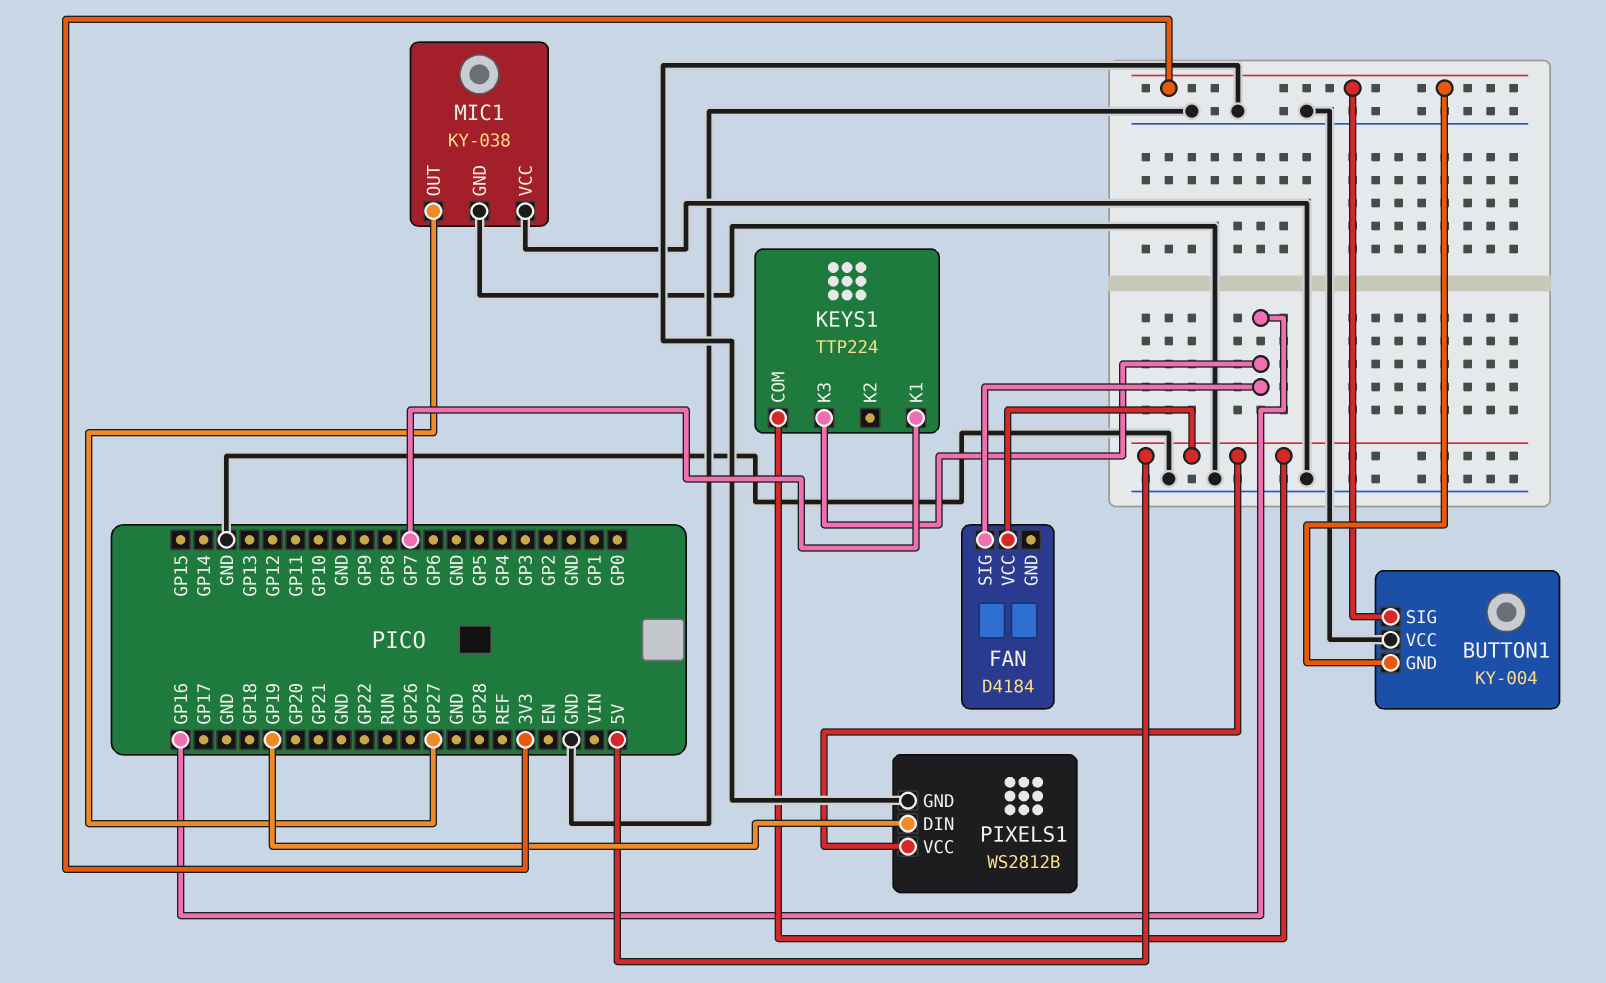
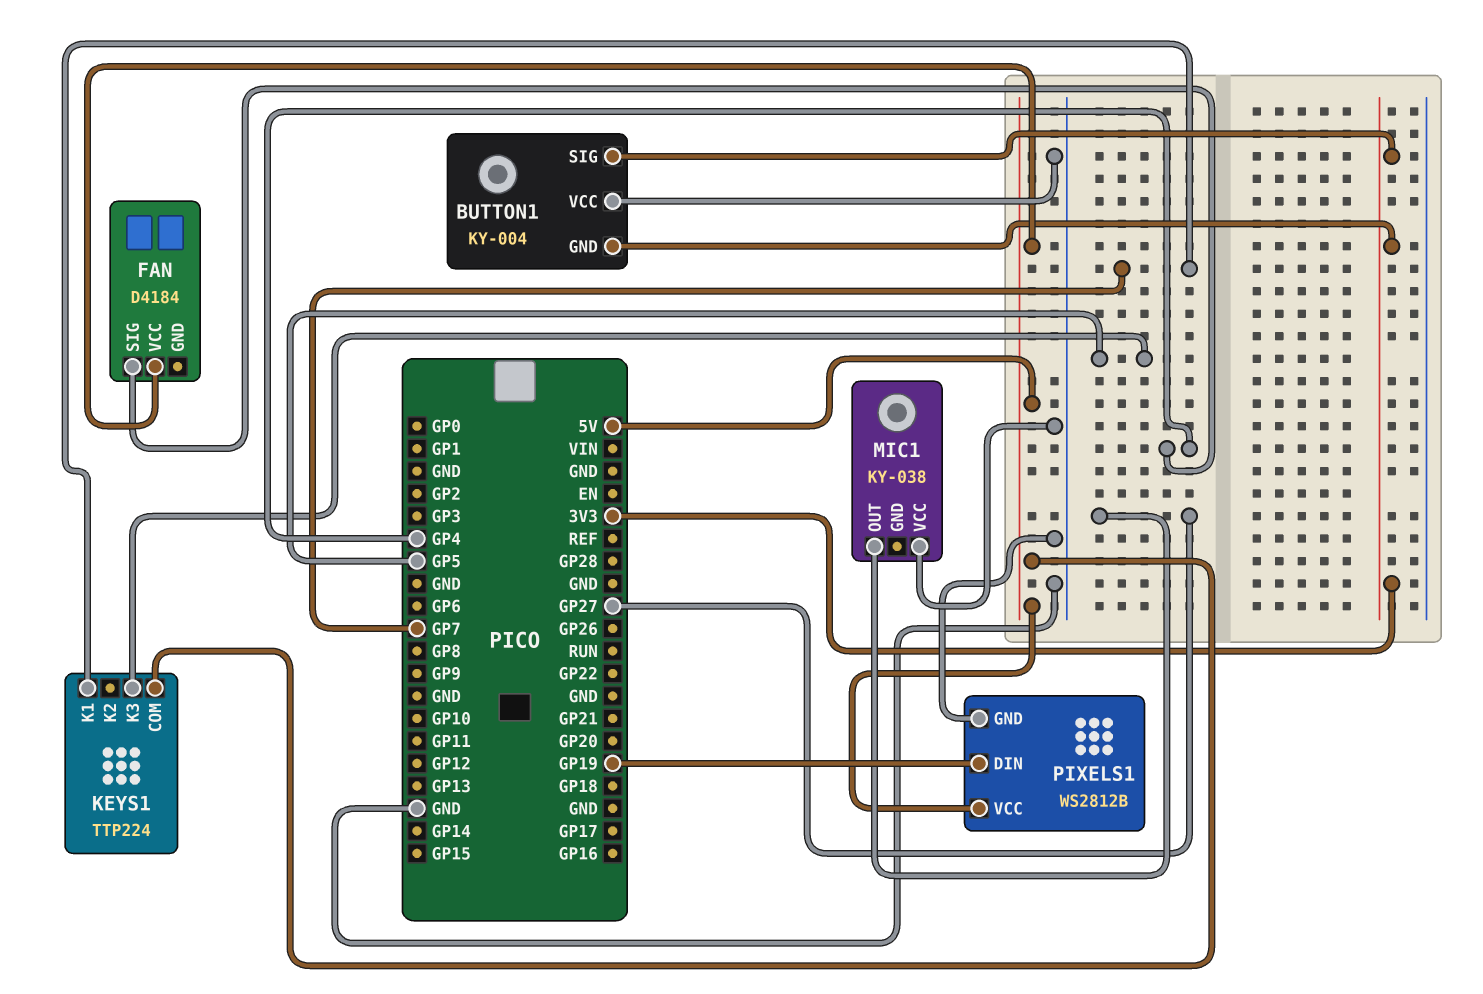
FAN pin SIG: GP16 -> GP4
KEYS1 pin K3: GP16 -> GP5
MIC1 pin GND: GND -> none

